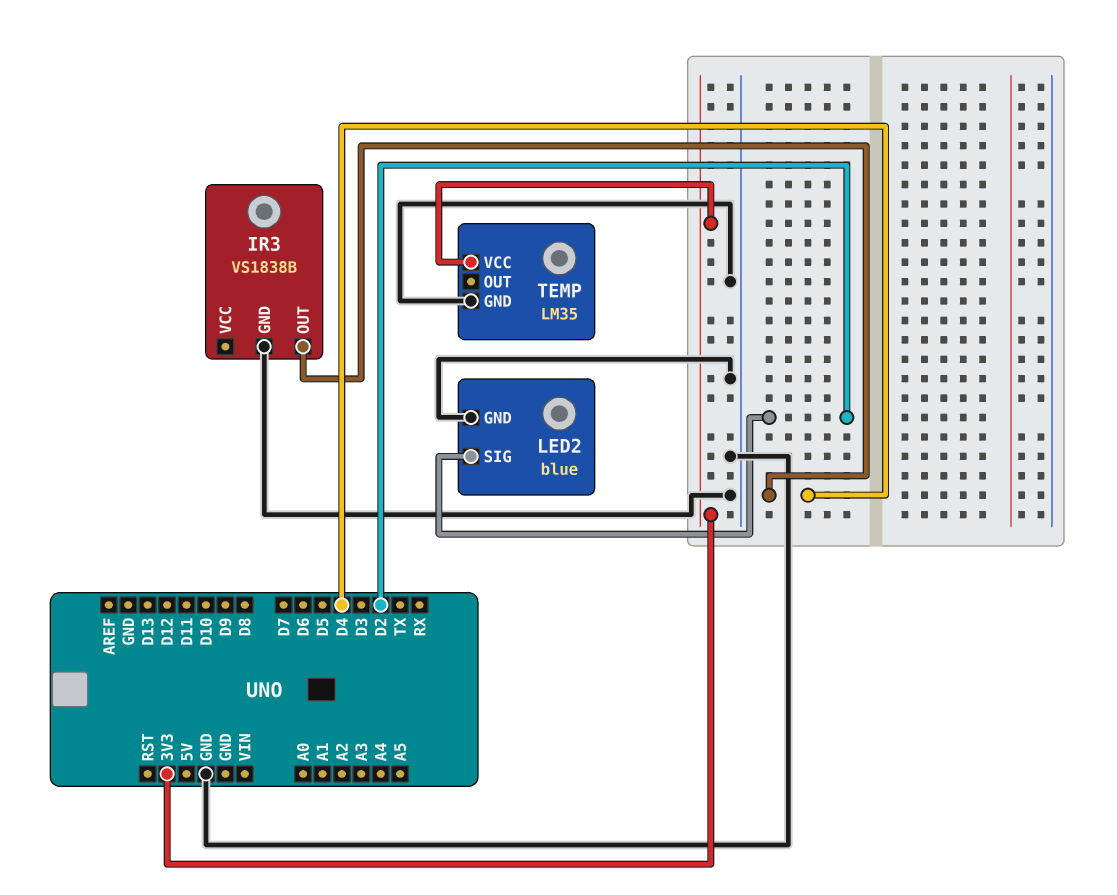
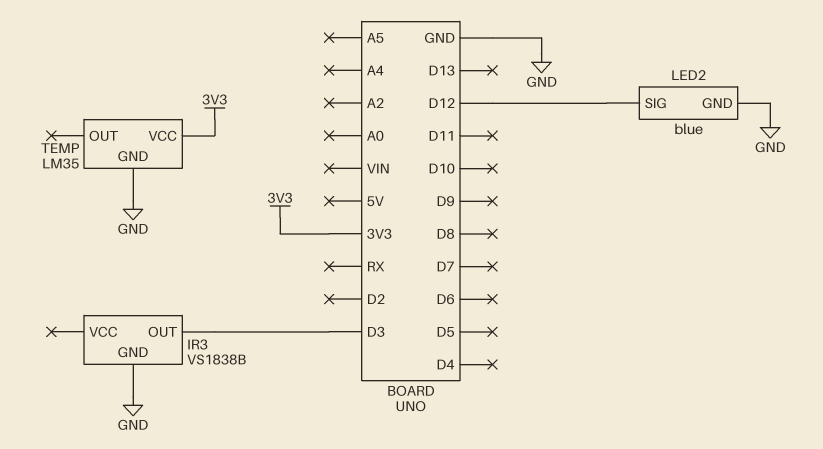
IR3 pin OUT: D4 -> D3
LED2 pin SIG: D2 -> D12

